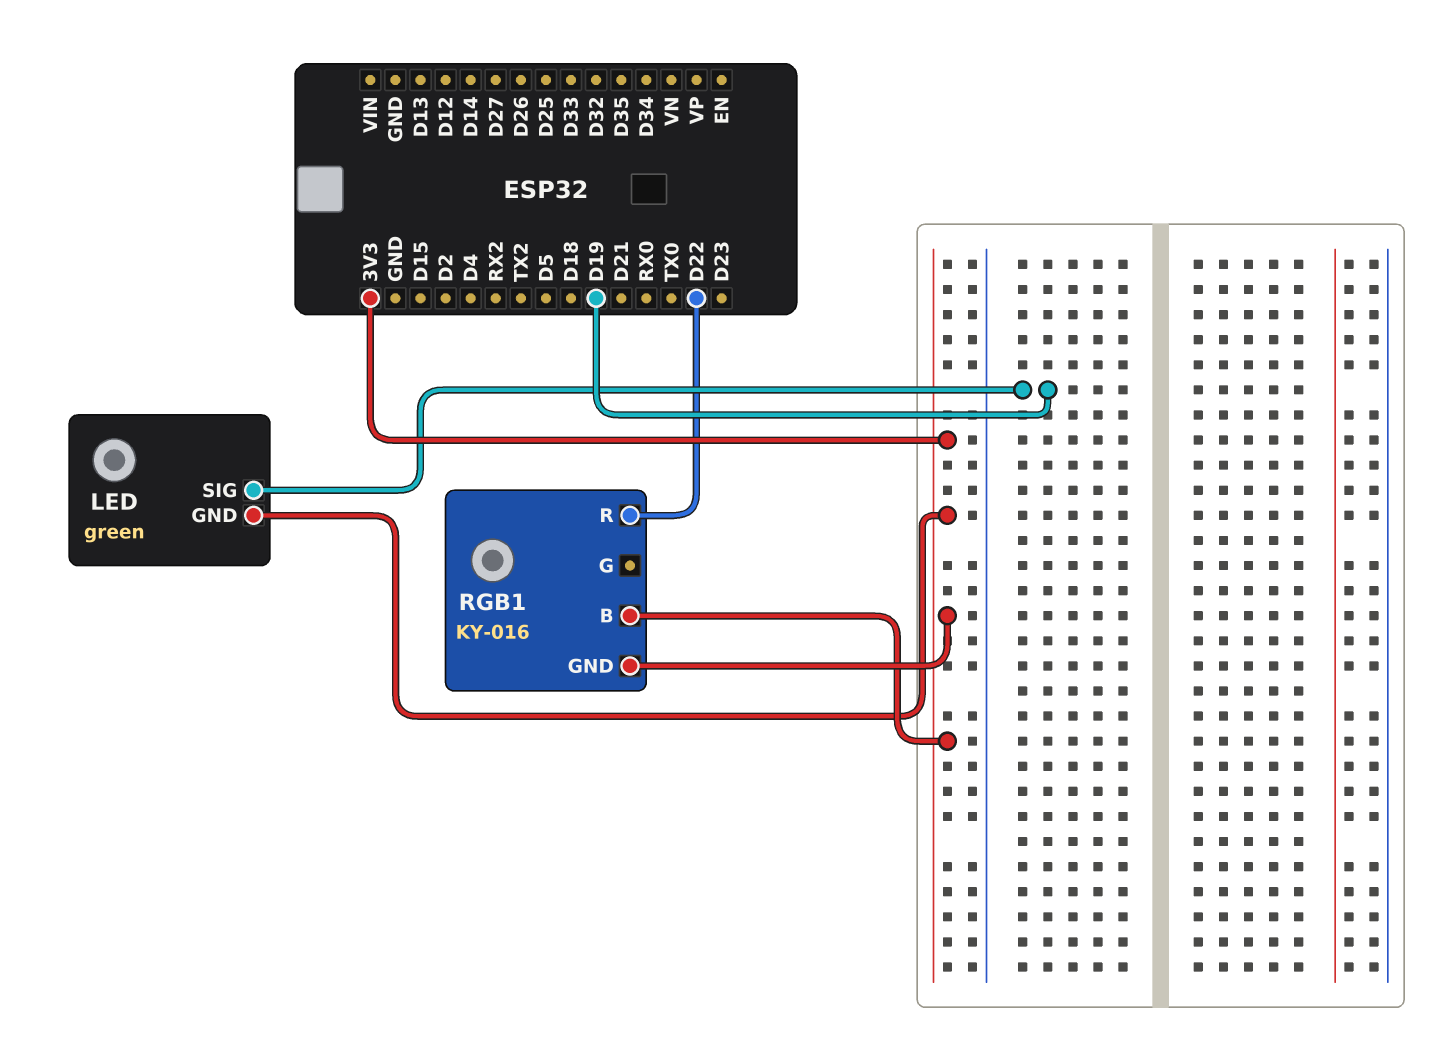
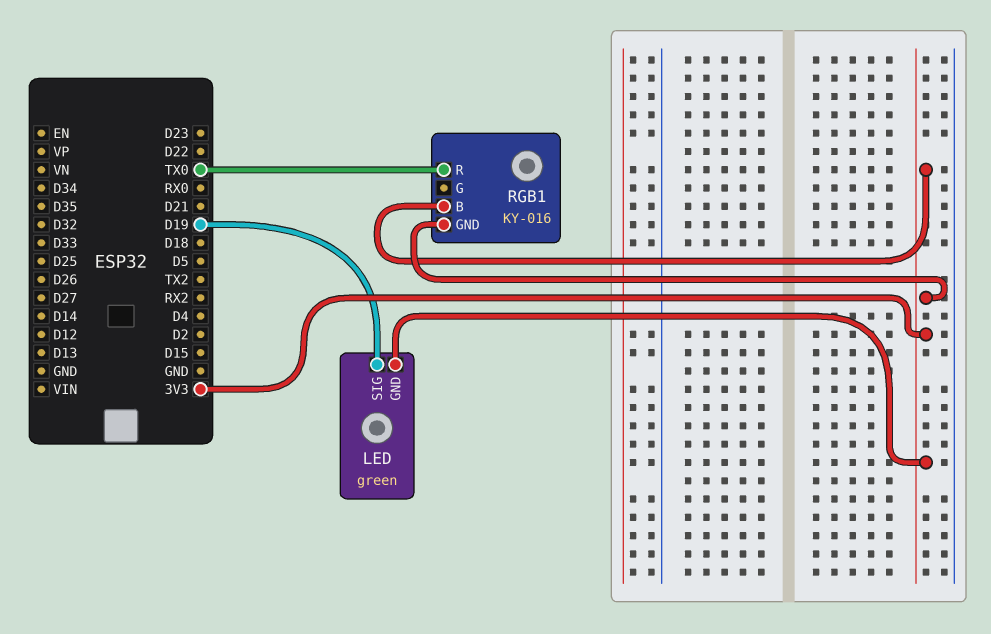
RGB1 pin R: D22 -> TX0

